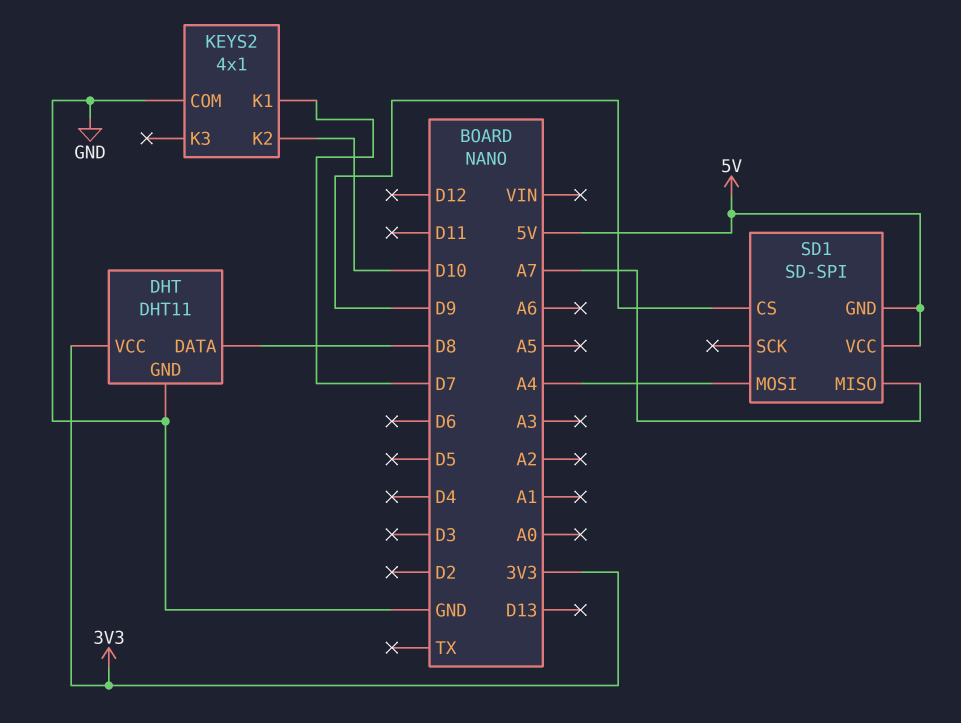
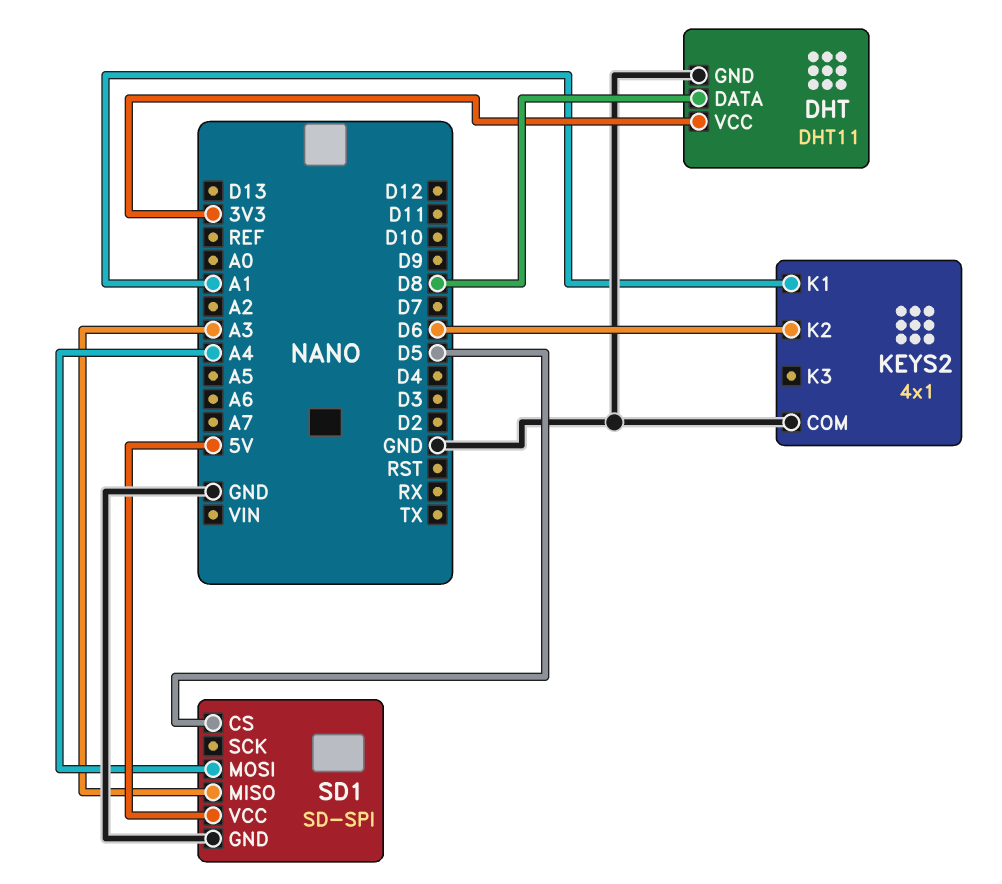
KEYS2 pin K1: D7 -> A1
KEYS2 pin K2: D10 -> D6
SD1 pin CS: D9 -> D5
SD1 pin GND: 5V -> GND
SD1 pin MISO: A7 -> A3

